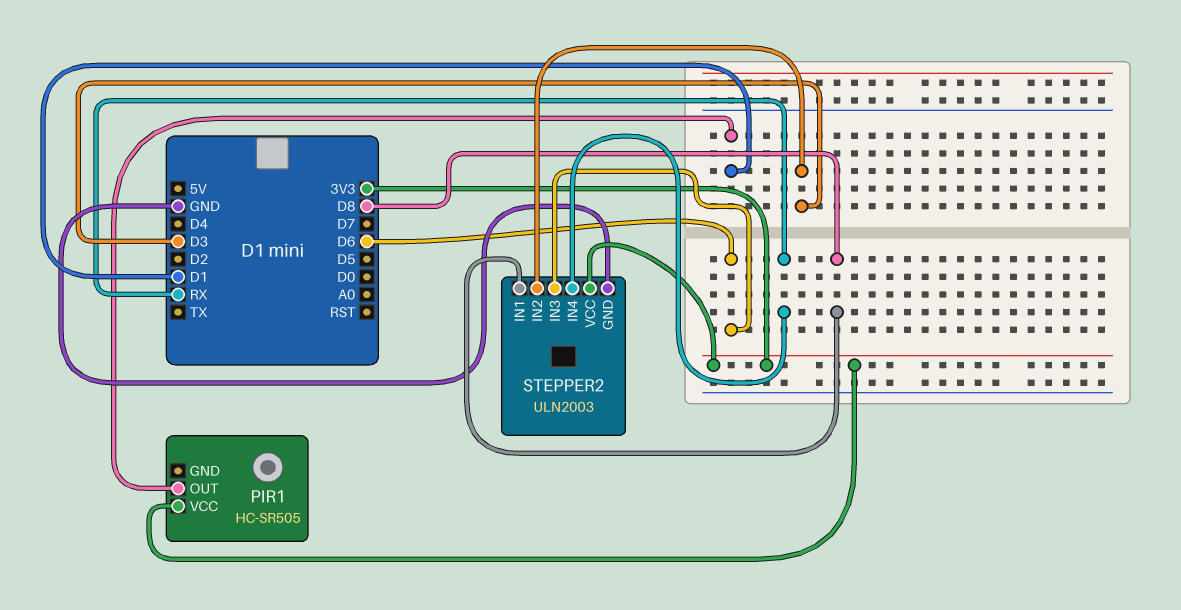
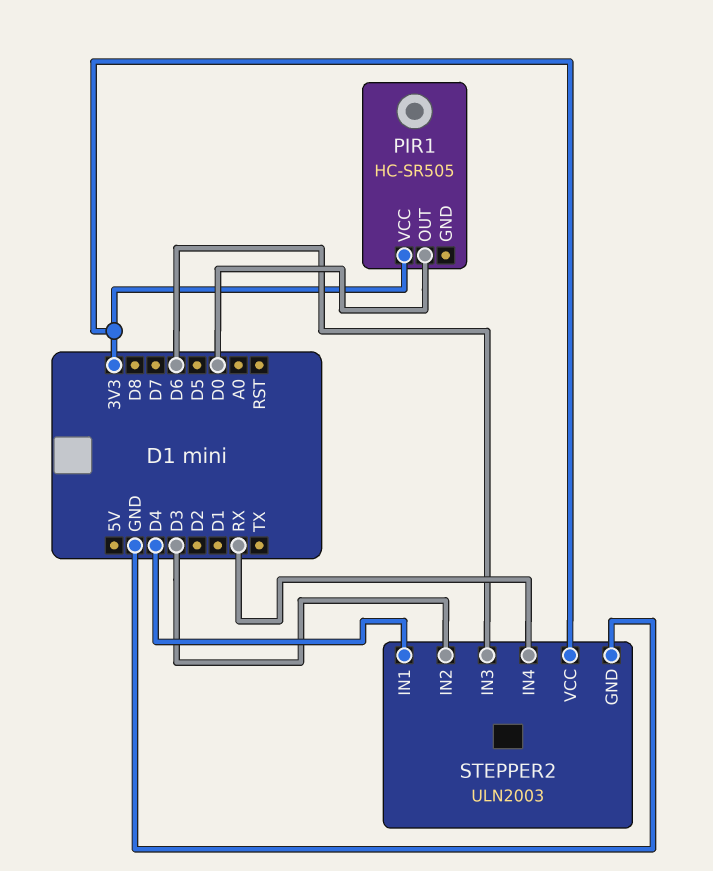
PIR1 pin OUT: D1 -> D0
STEPPER2 pin IN1: D8 -> D4

